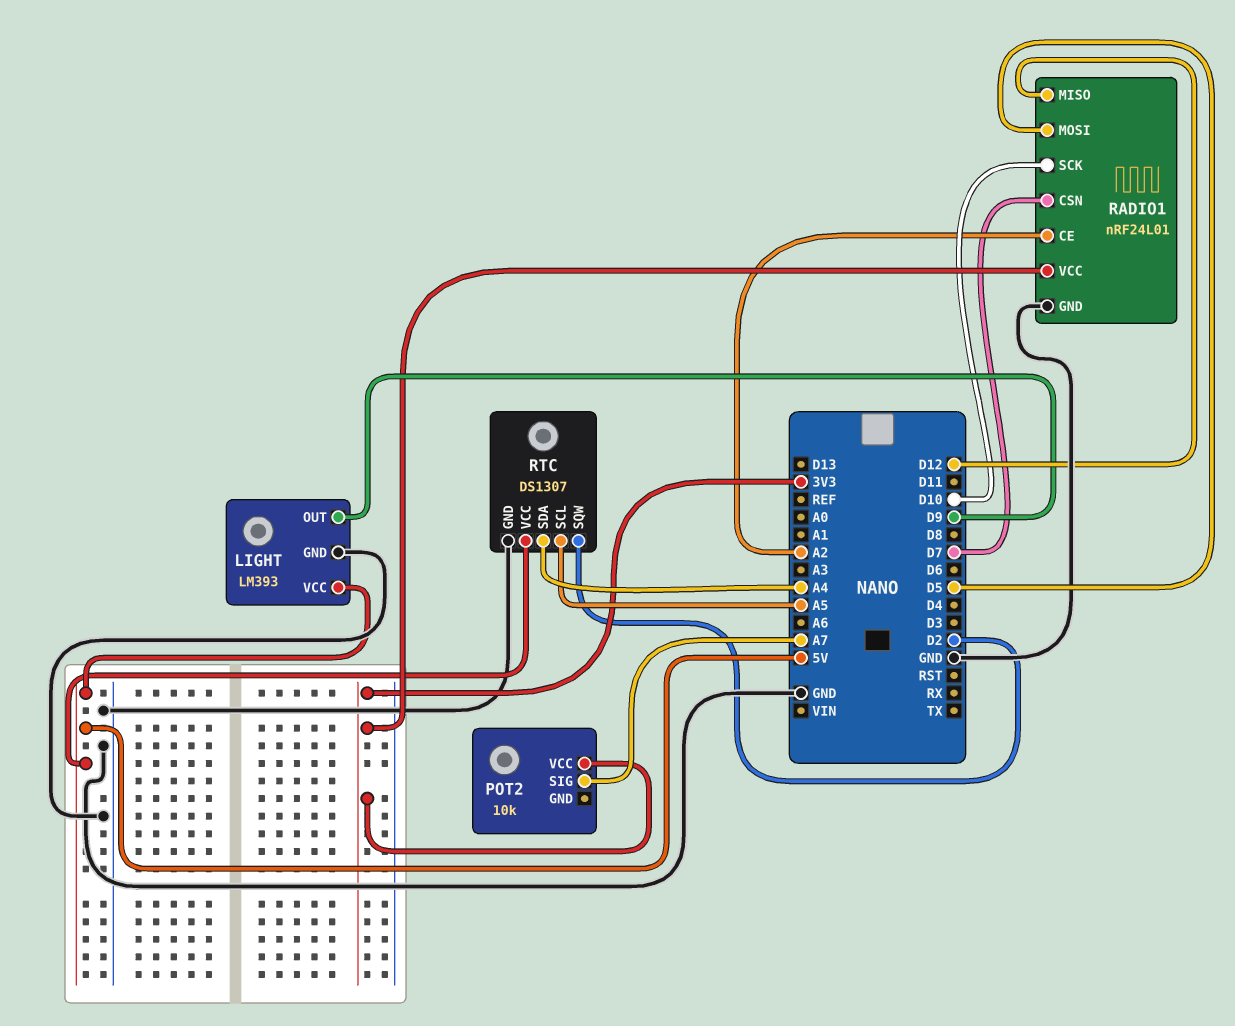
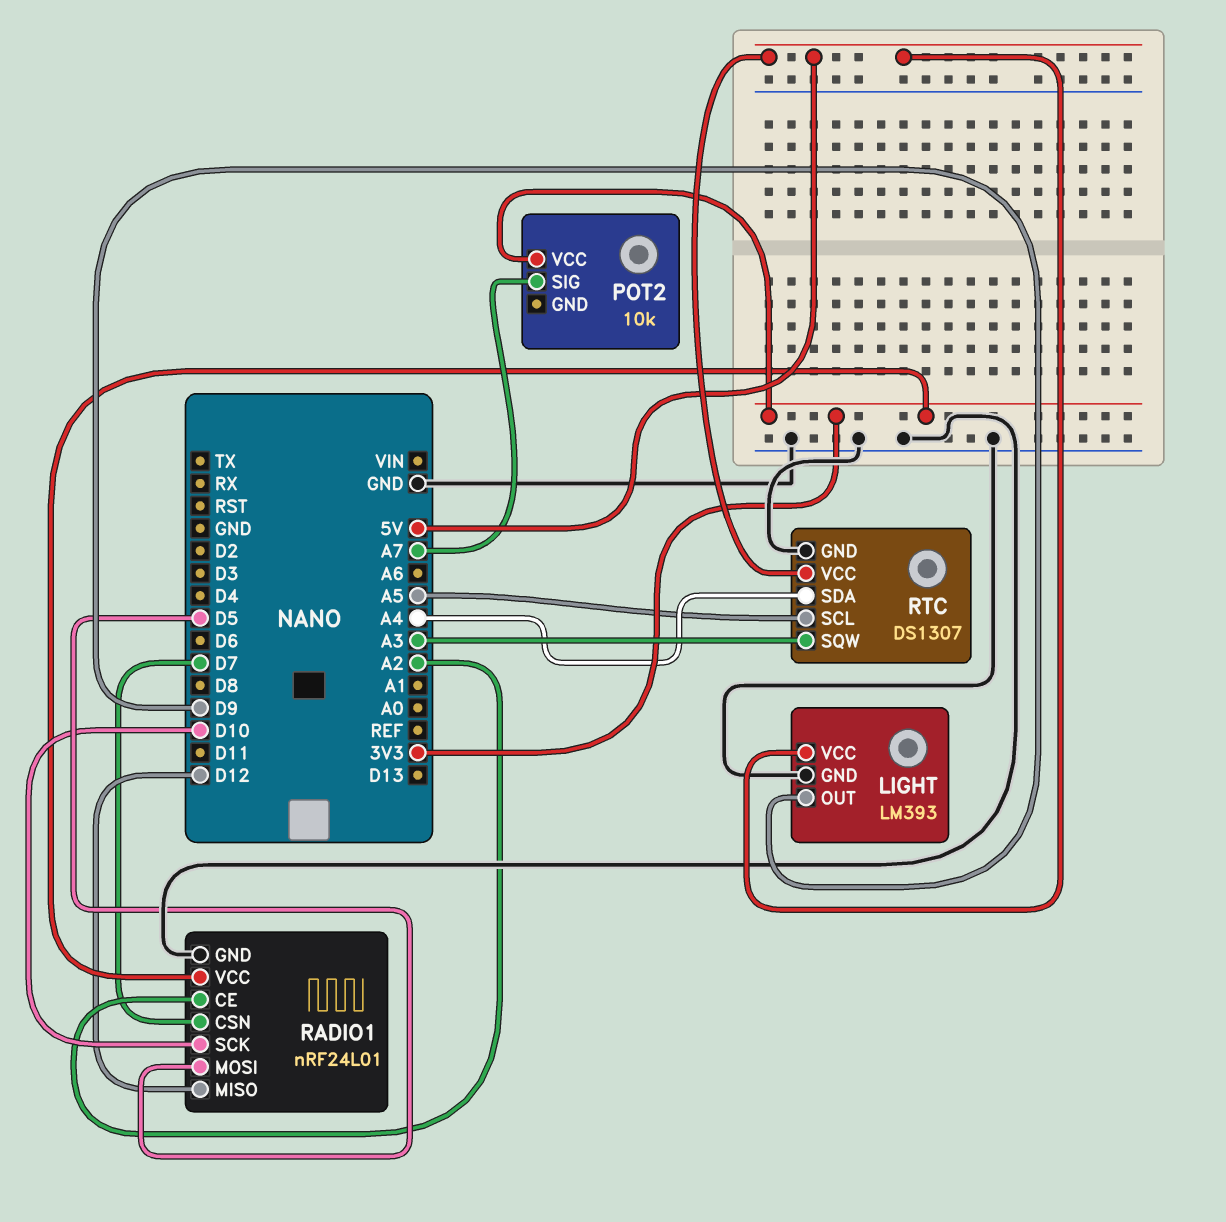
RTC pin SQW: D2 -> A3

